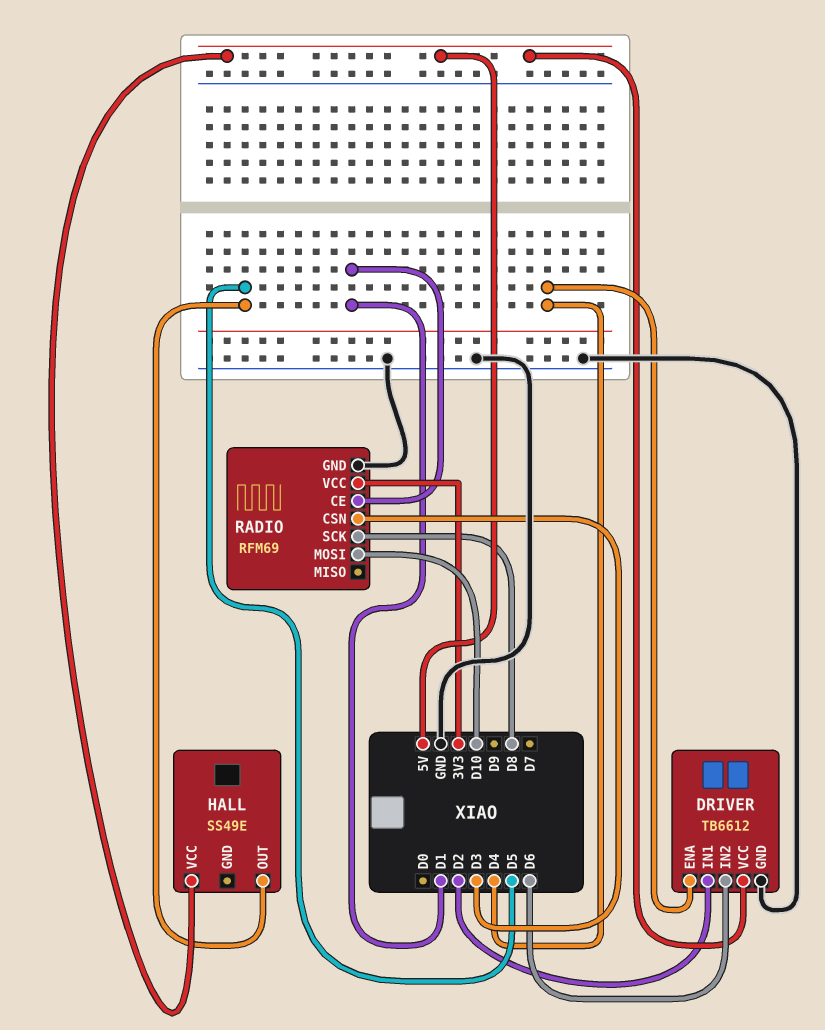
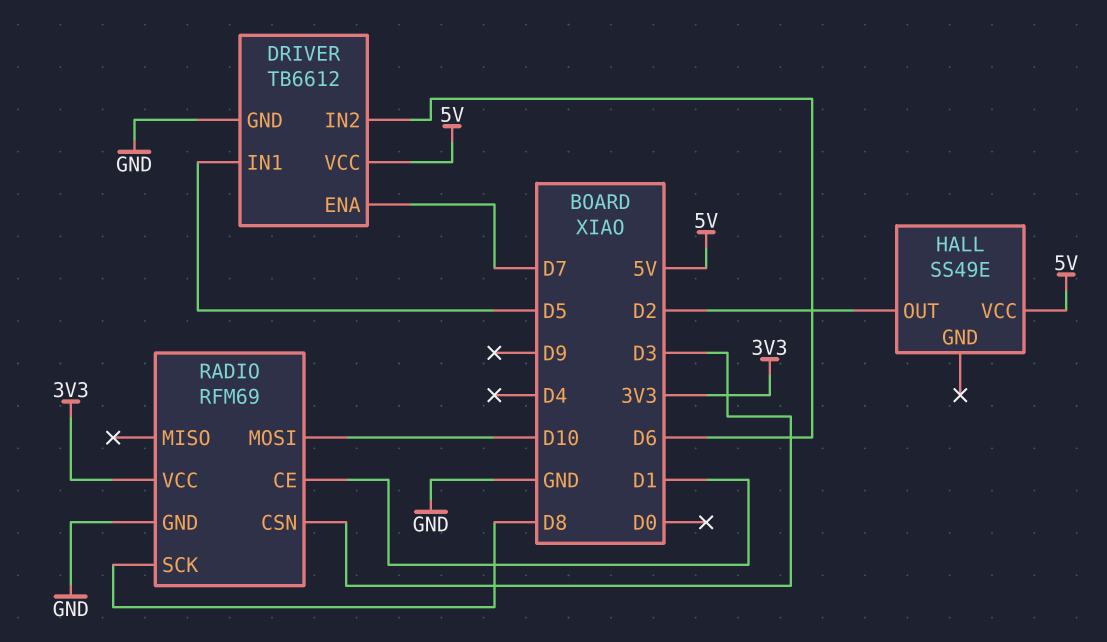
DRIVER pin ENA: D4 -> D7
DRIVER pin IN1: D2 -> D5
HALL pin OUT: D5 -> D2

